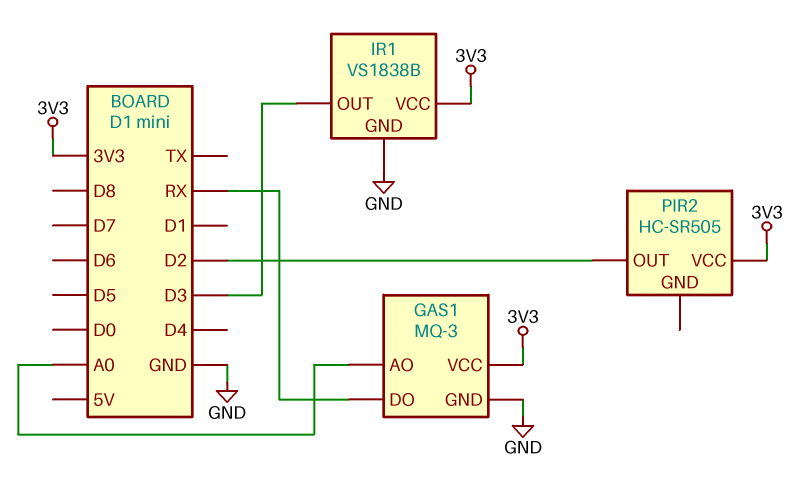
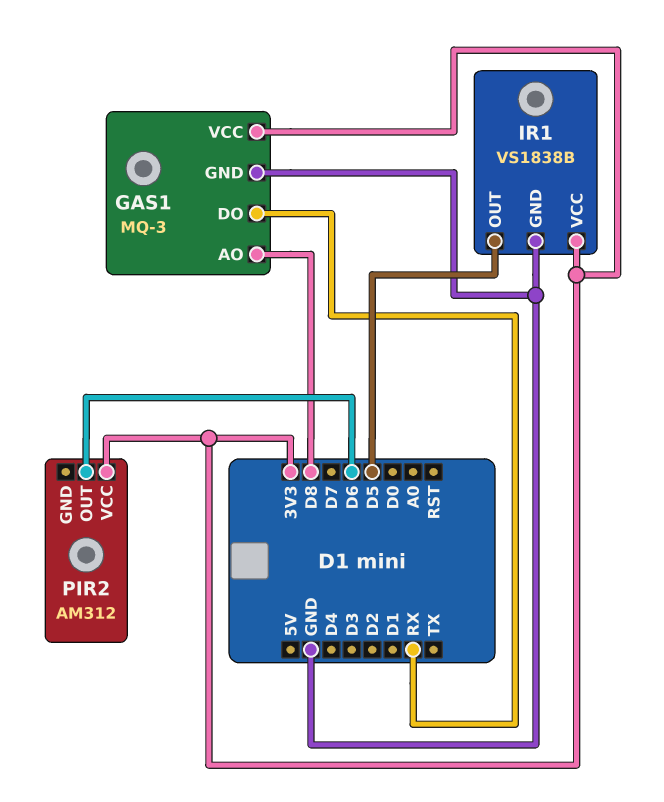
GAS1 pin AO: A0 -> D8
IR1 pin OUT: D3 -> D5
PIR2: HC-SR505 -> AM312
PIR2 pin OUT: D2 -> D6

